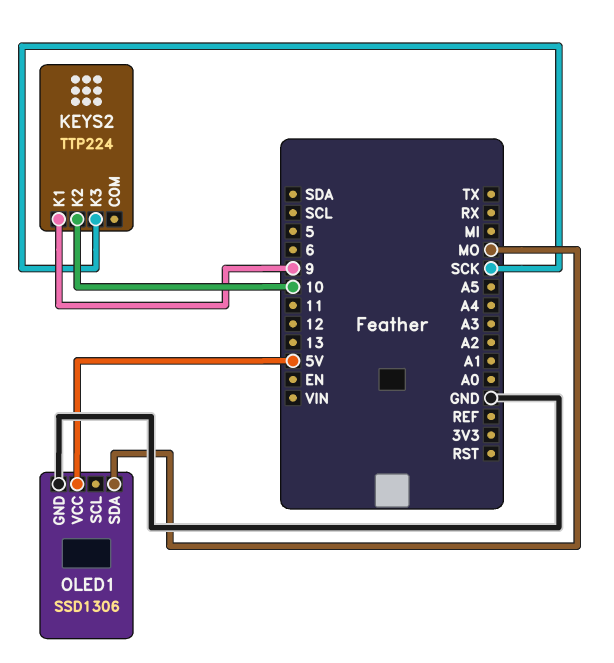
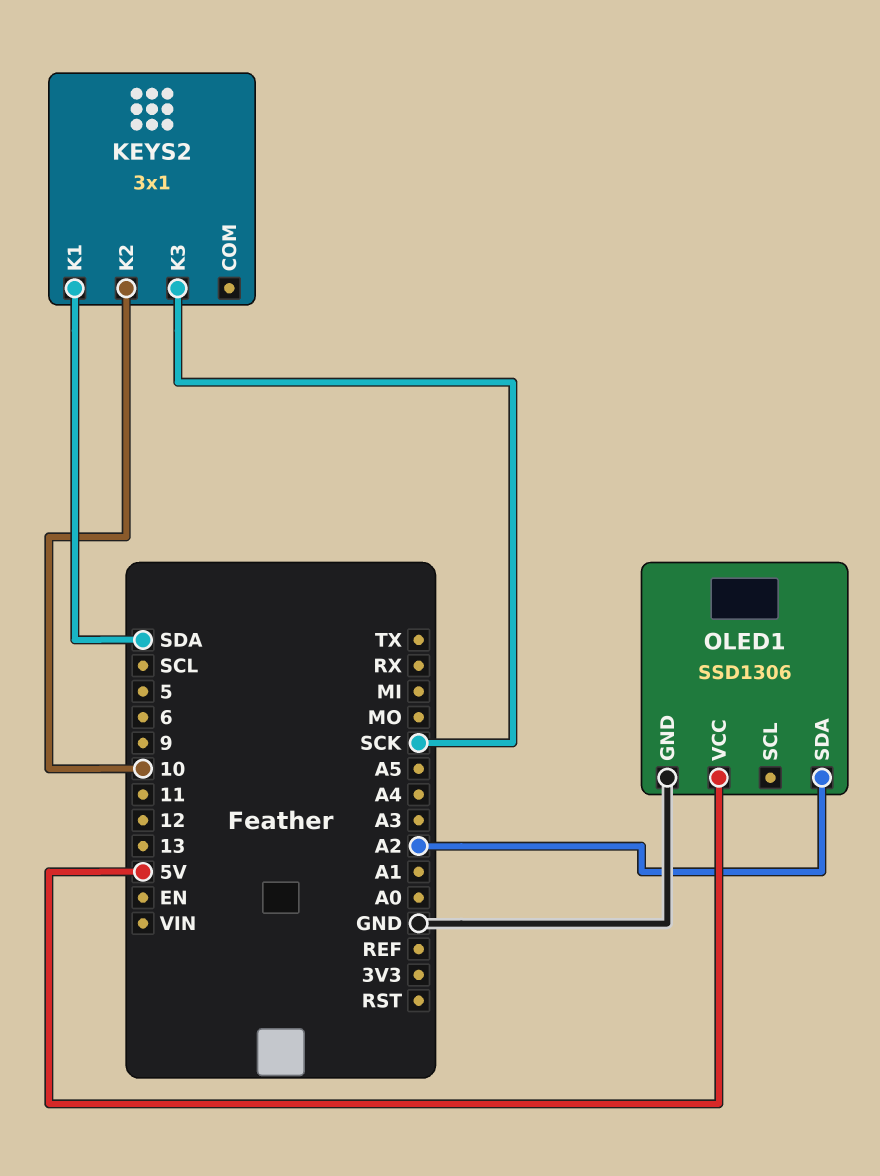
KEYS2: TTP224 -> 3x1
KEYS2 pin K1: 9 -> SDA
OLED1 pin SDA: MO -> A2

